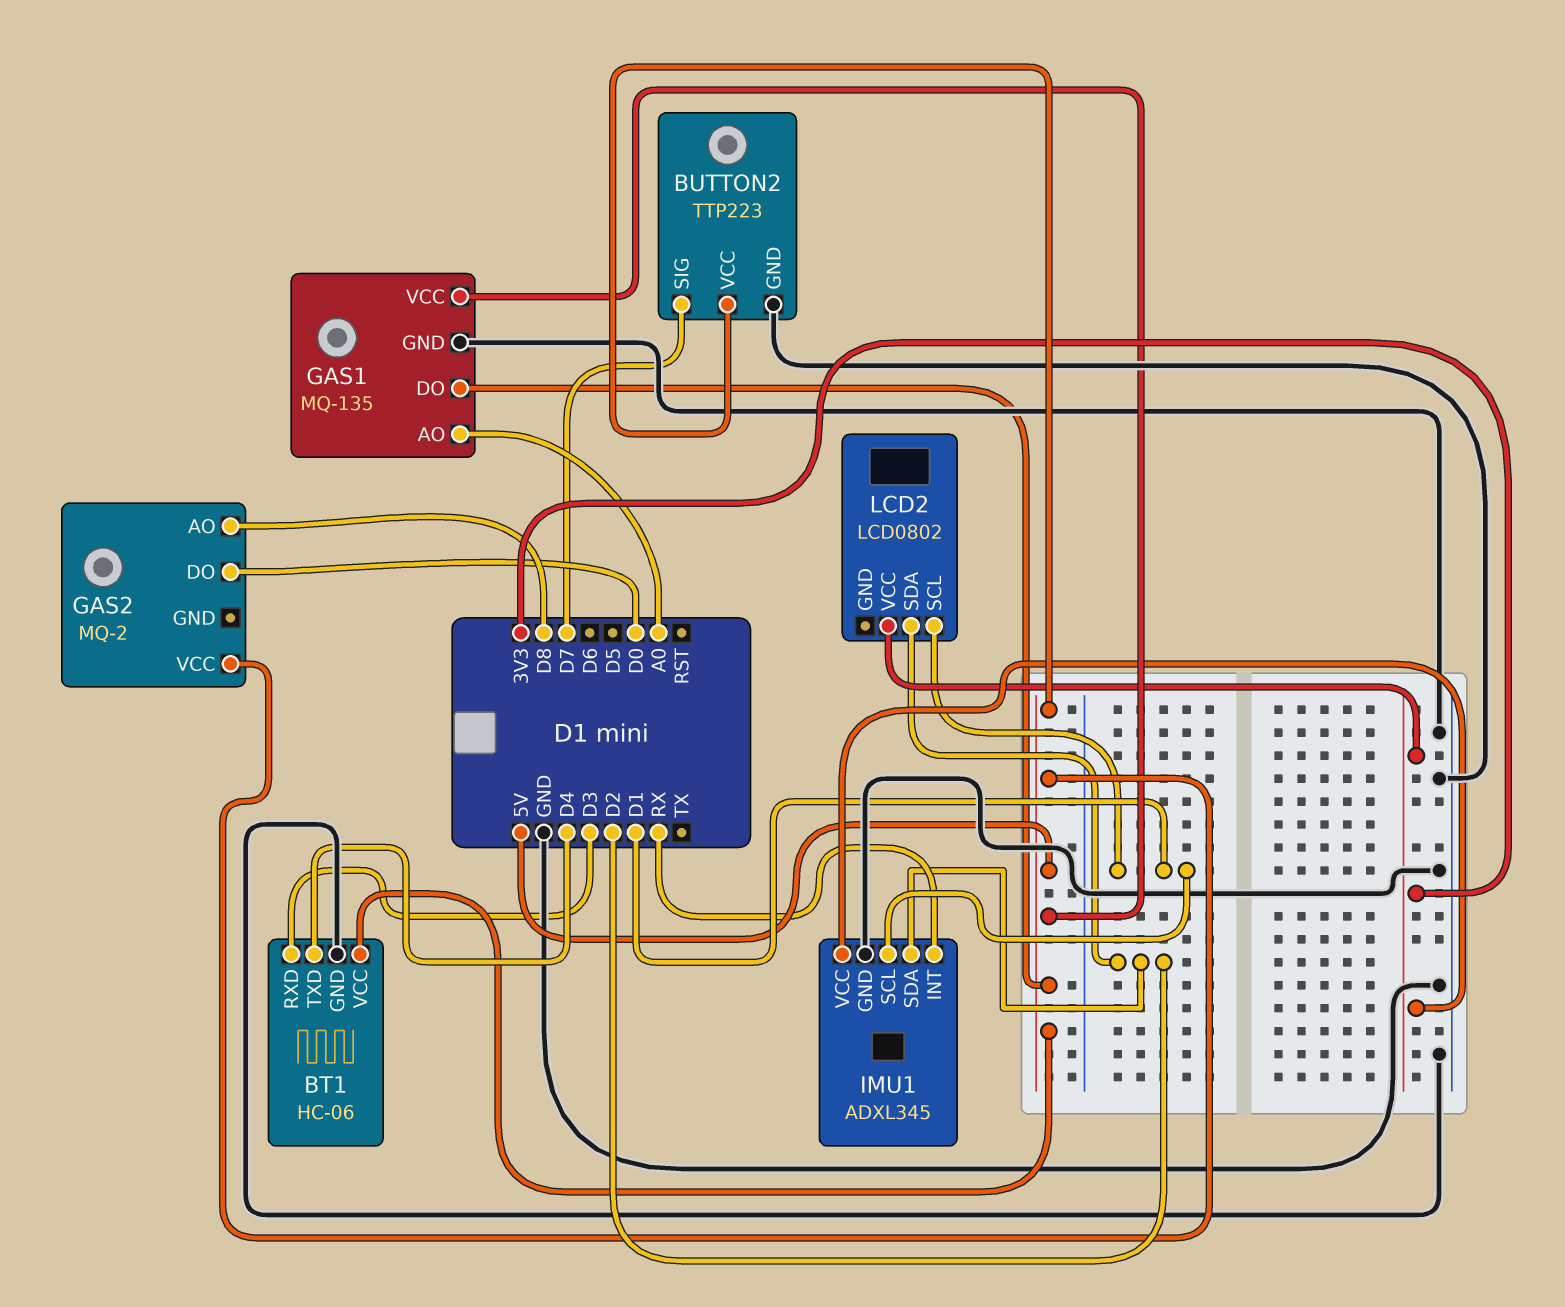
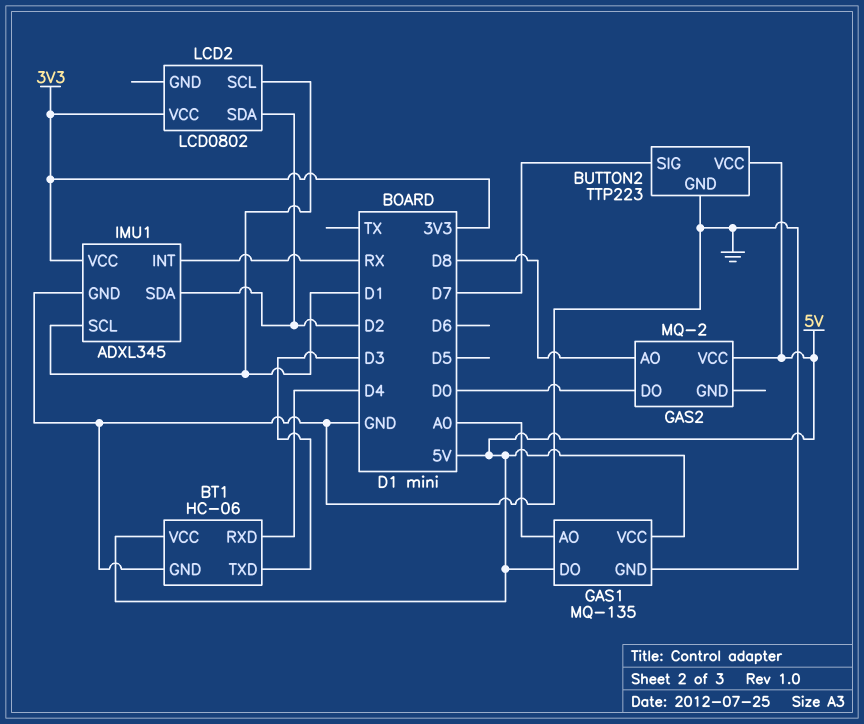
BT1 pin RXD: D3 -> D4
BT1 pin TXD: D4 -> D3

